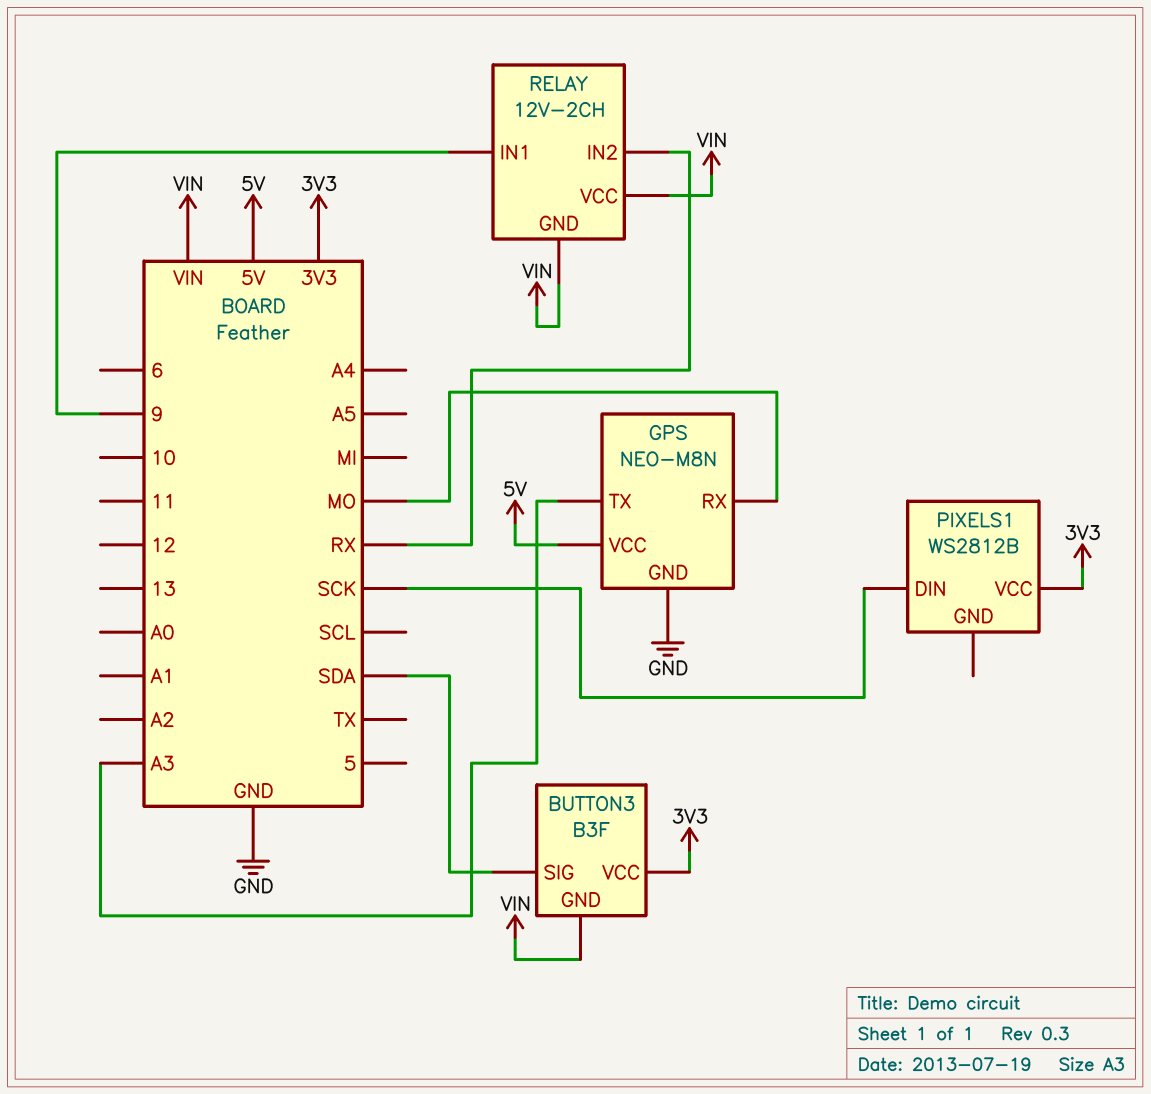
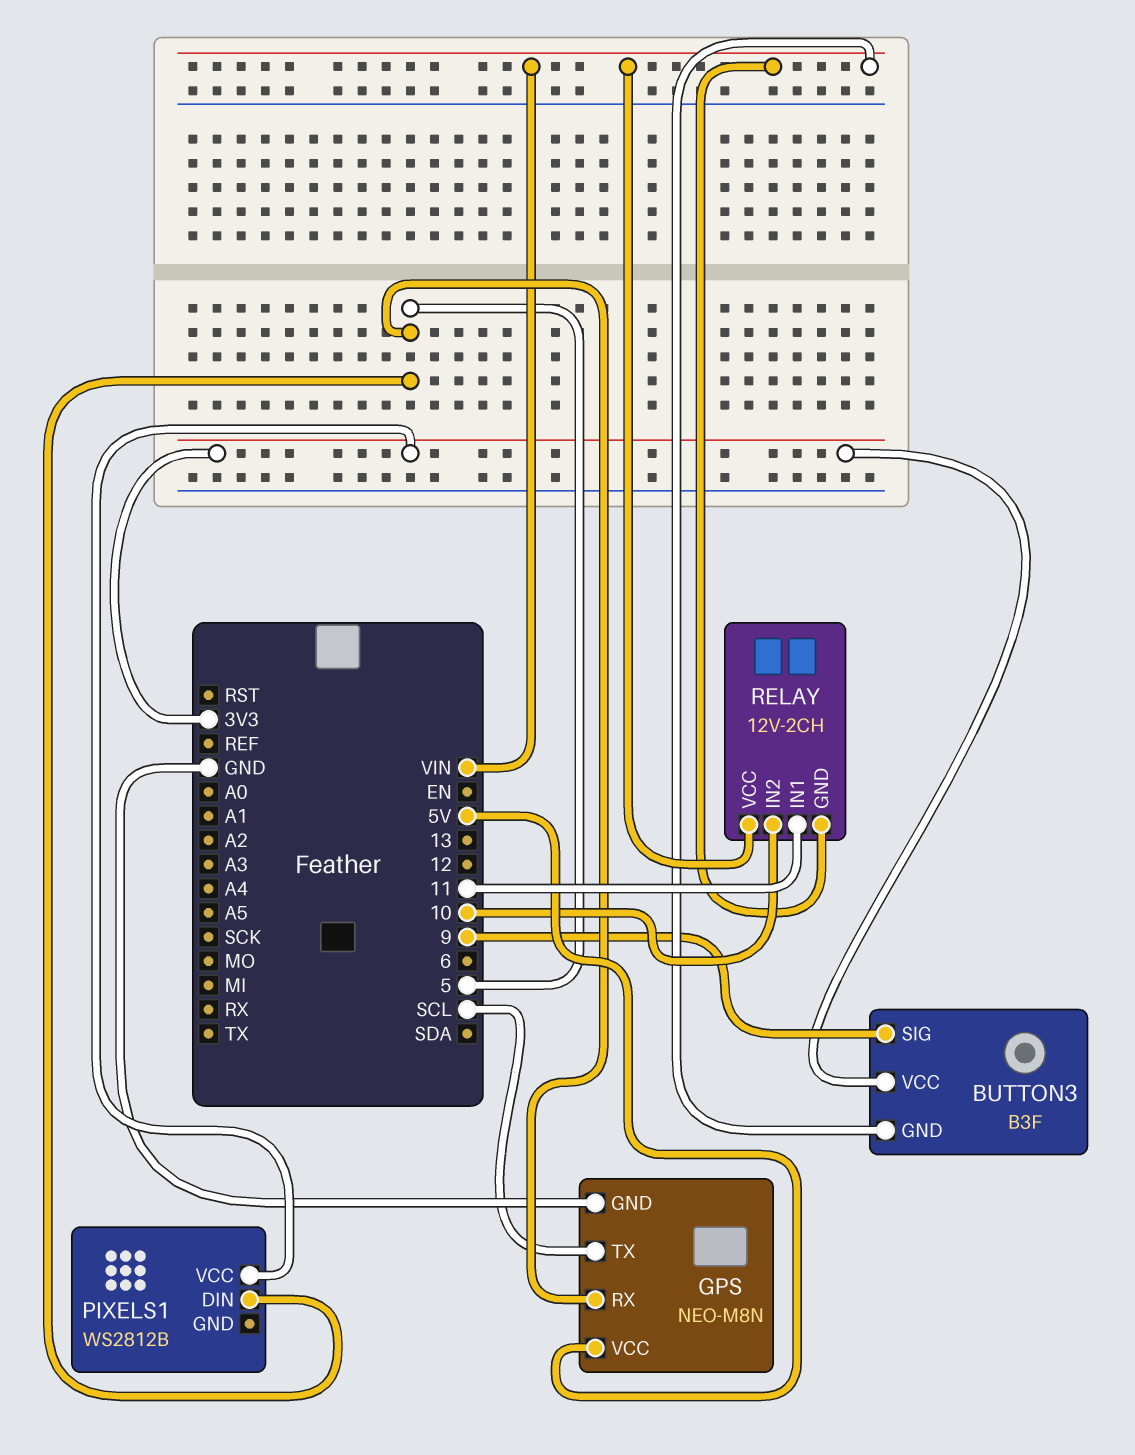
BUTTON3 pin SIG: SDA -> 9
GPS pin RX: MO -> 5
GPS pin TX: A3 -> SCL
PIXELS1 pin DIN: SCK -> 5
RELAY pin IN1: 9 -> 11
RELAY pin IN2: RX -> 10

